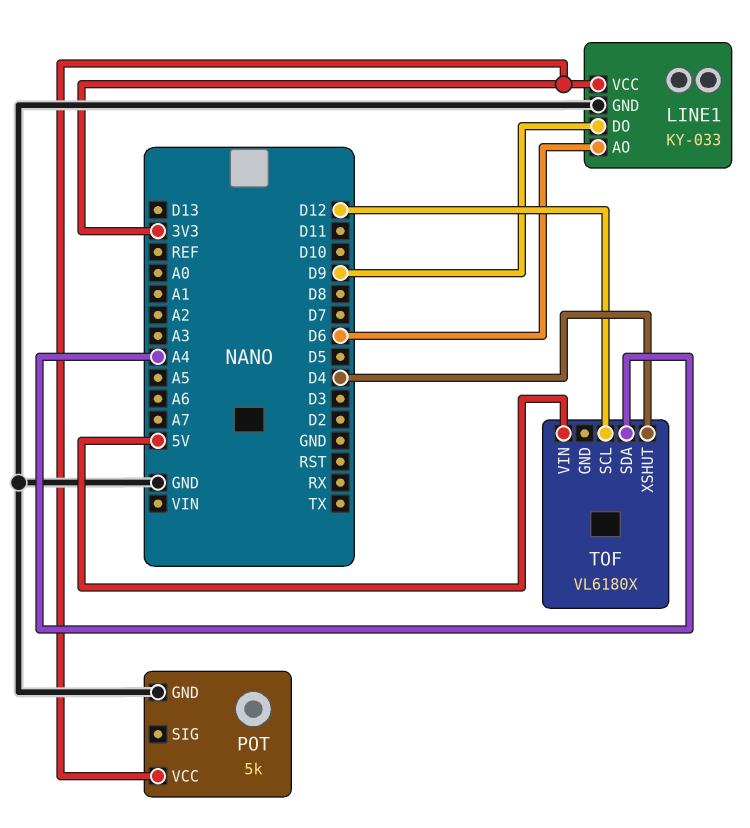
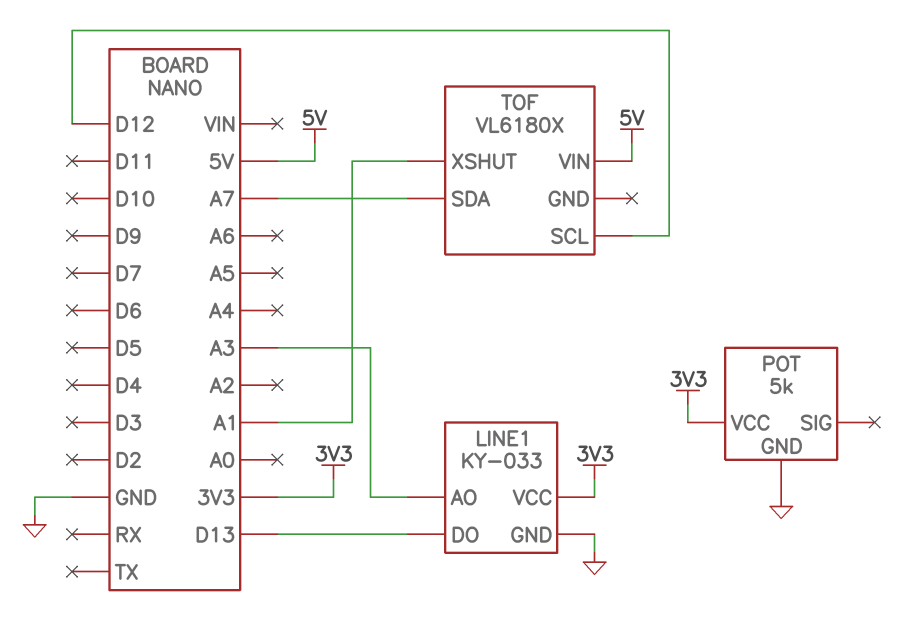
LINE1 pin AO: D6 -> A3
LINE1 pin DO: D9 -> D13
TOF pin SDA: A4 -> A7
TOF pin XSHUT: D4 -> A1

